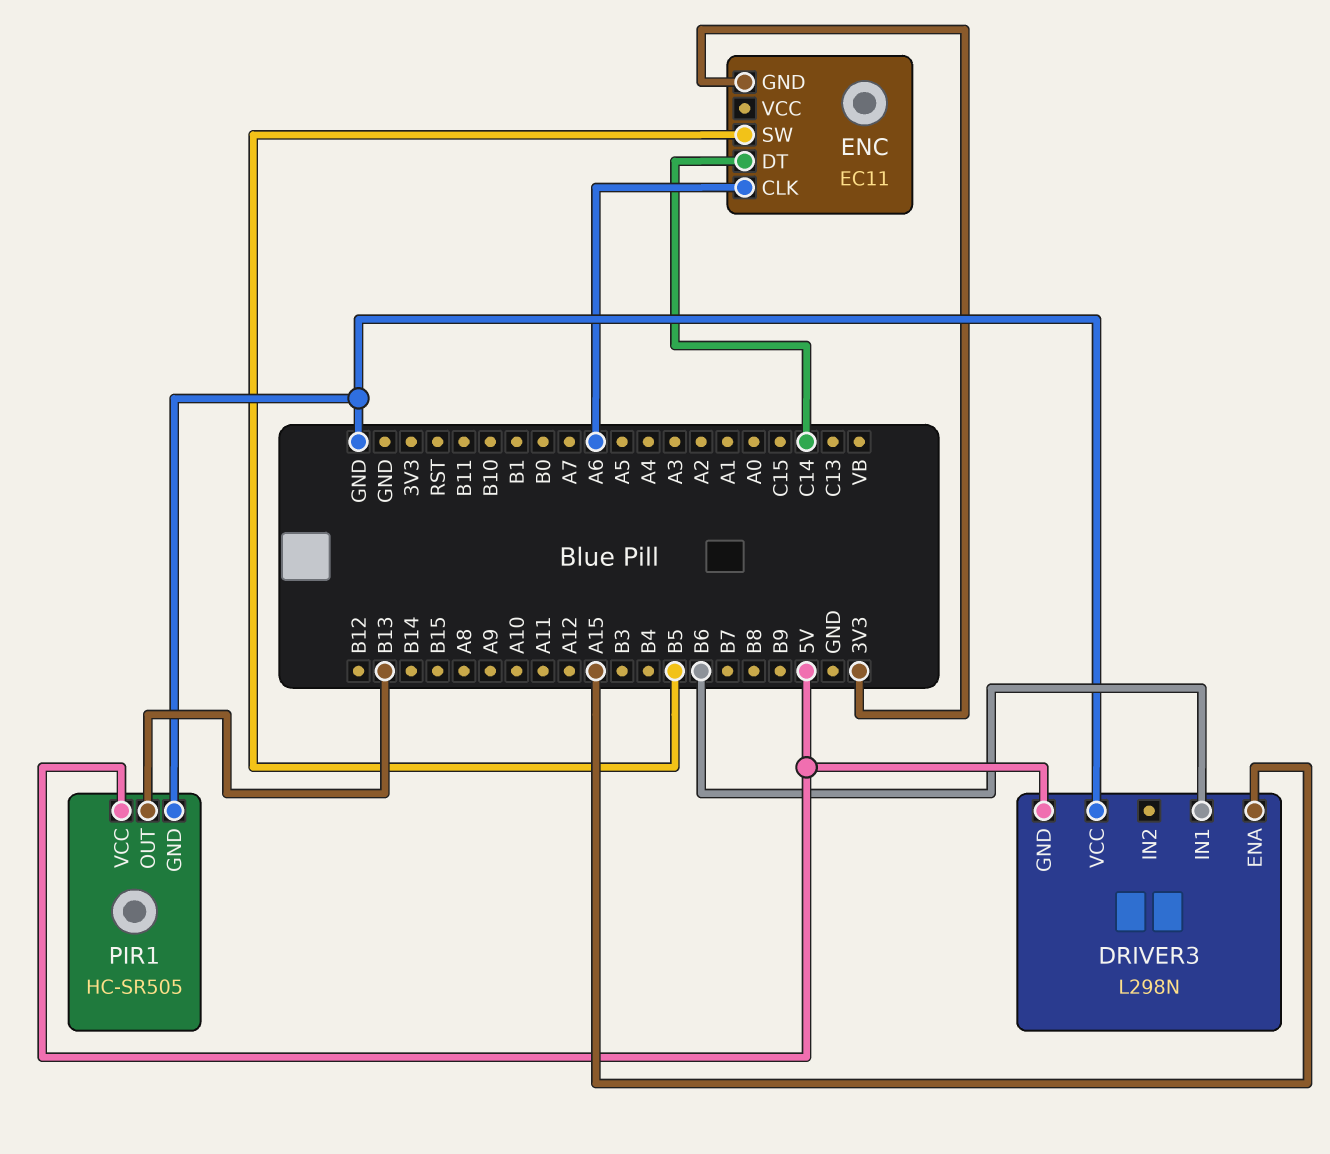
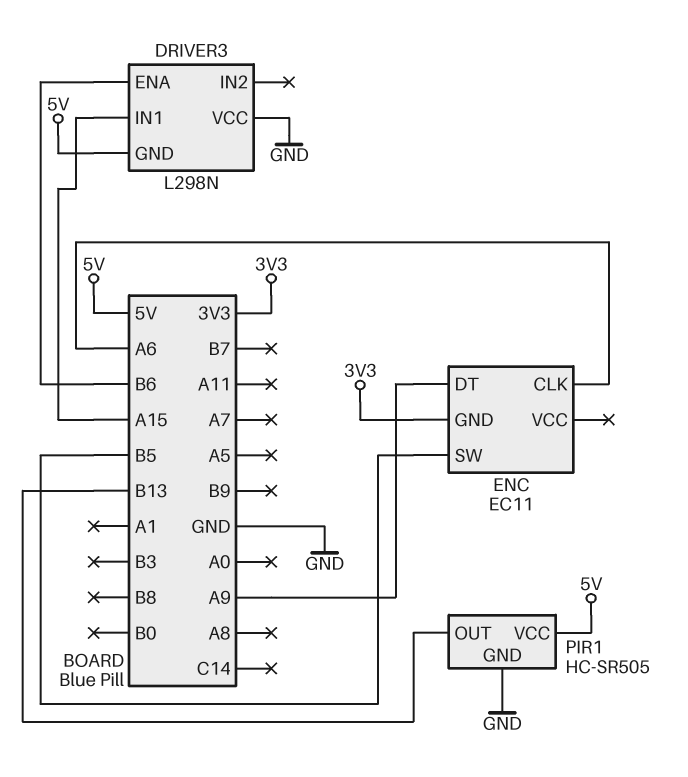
DRIVER3 pin ENA: A15 -> B6
DRIVER3 pin IN1: B6 -> A15
ENC pin DT: C14 -> A9

